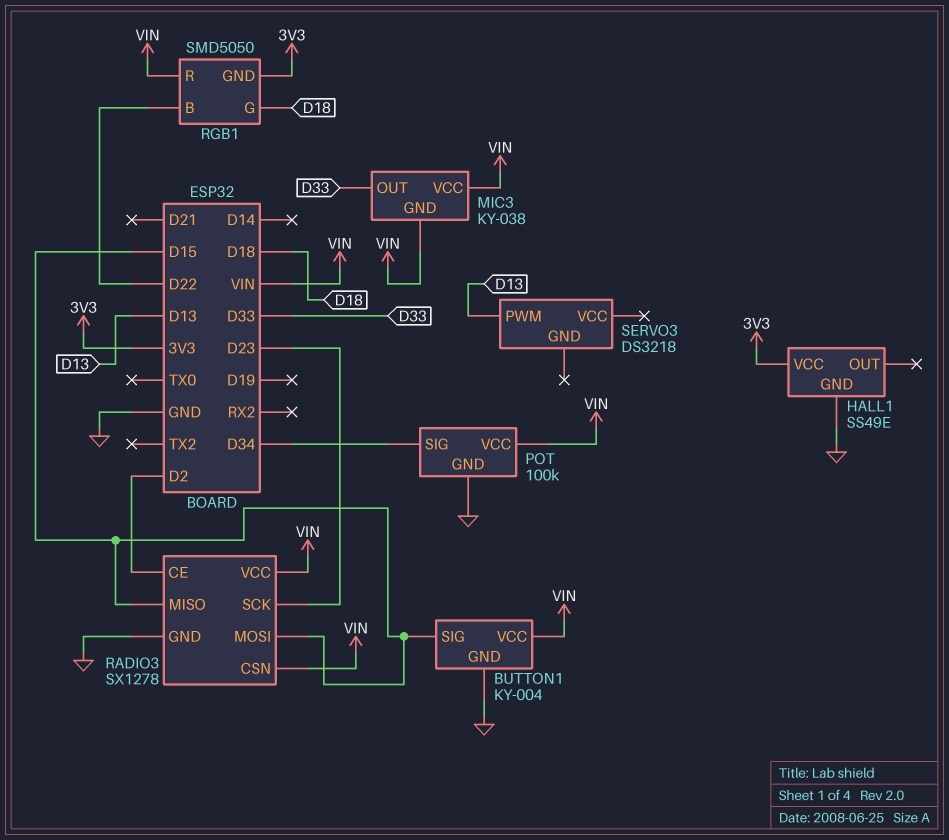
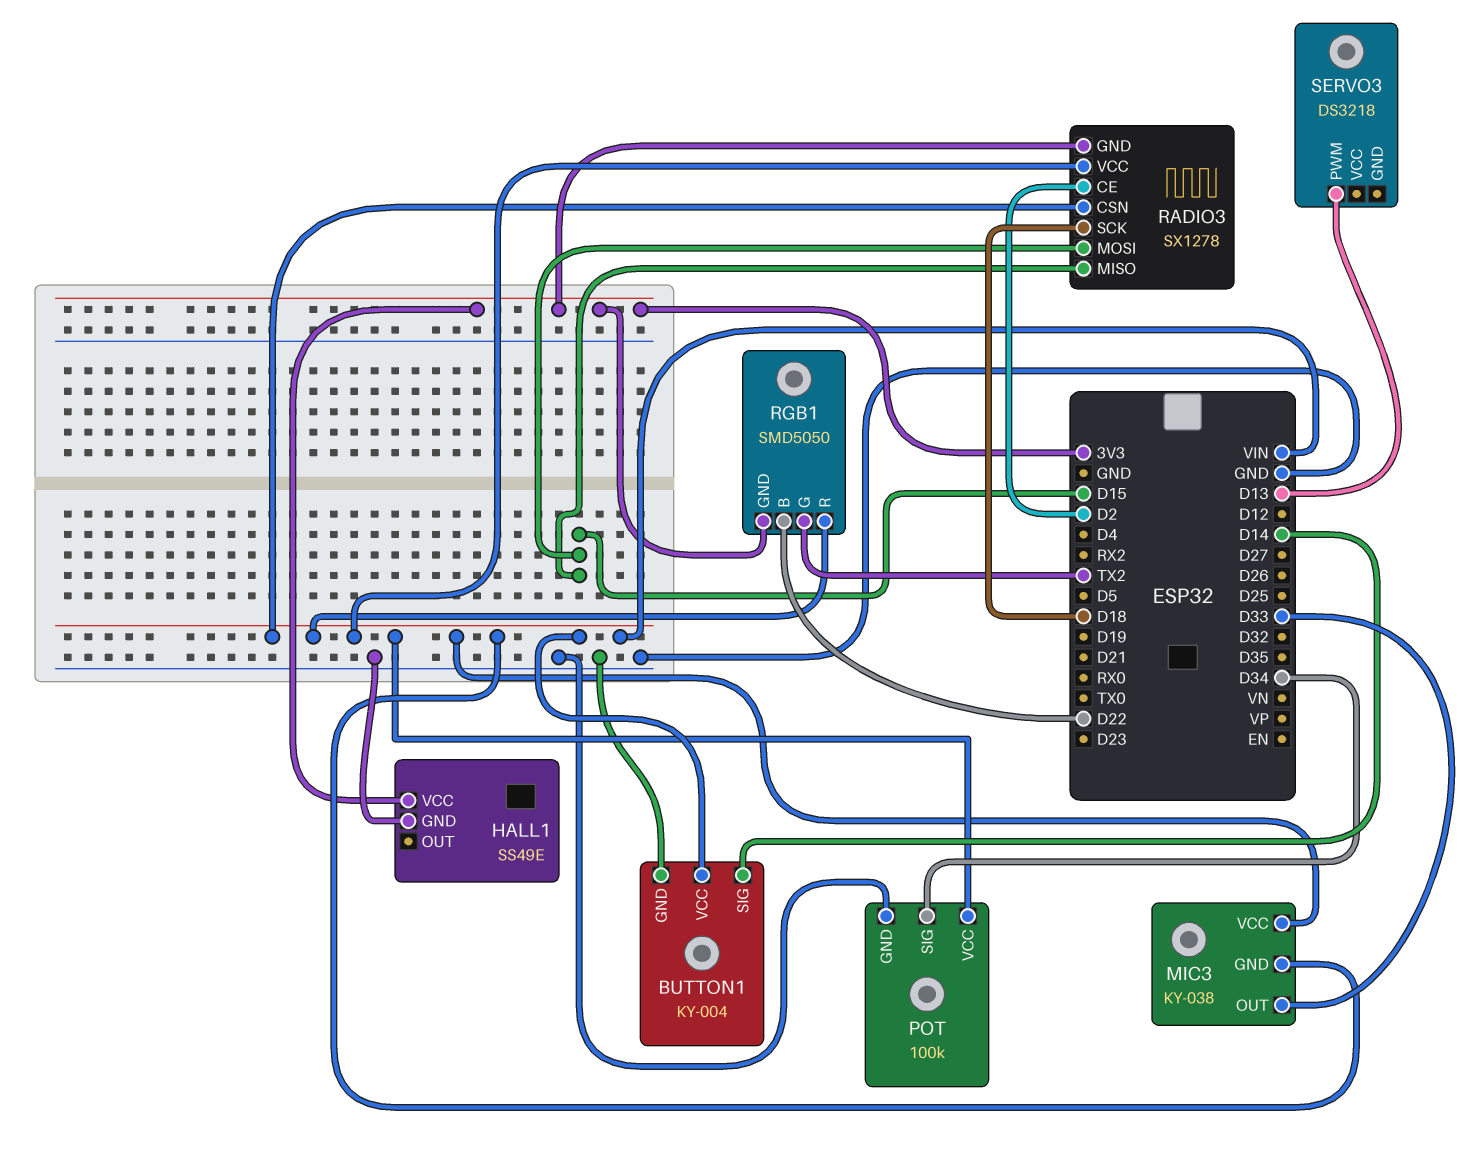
BUTTON1 pin SIG: D15 -> D14
RADIO3 pin GND: GND -> 3V3
RADIO3 pin SCK: D23 -> D18
RGB1 pin G: D18 -> TX2

